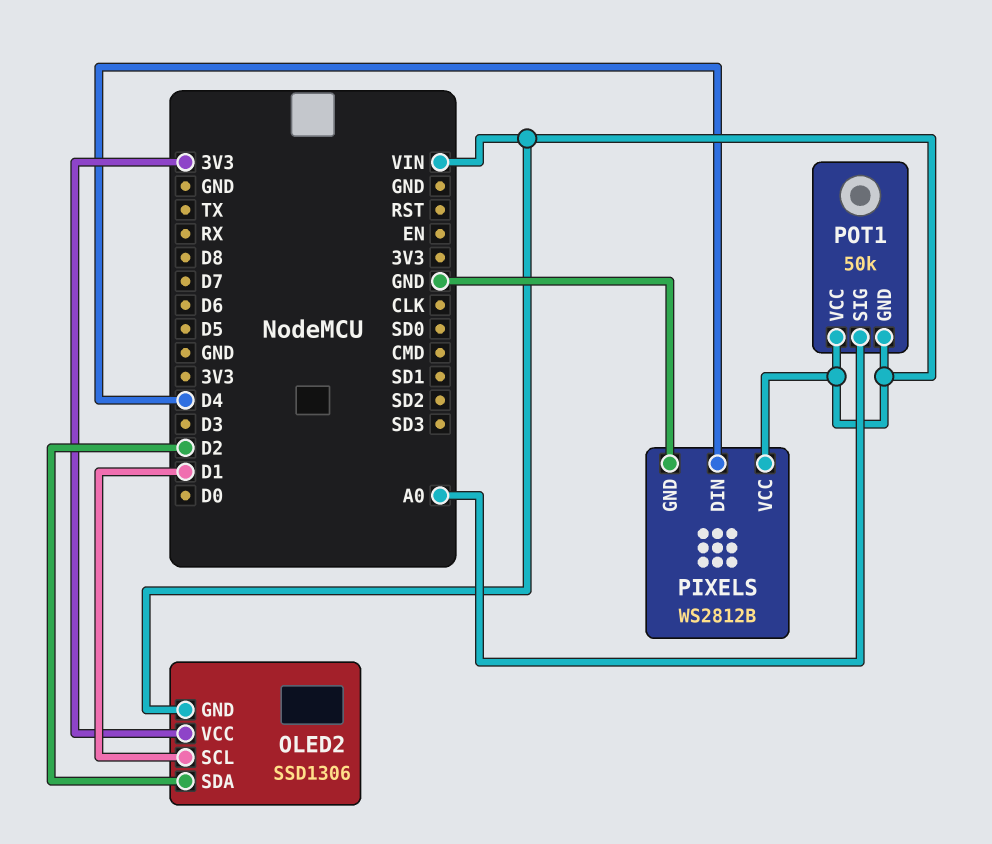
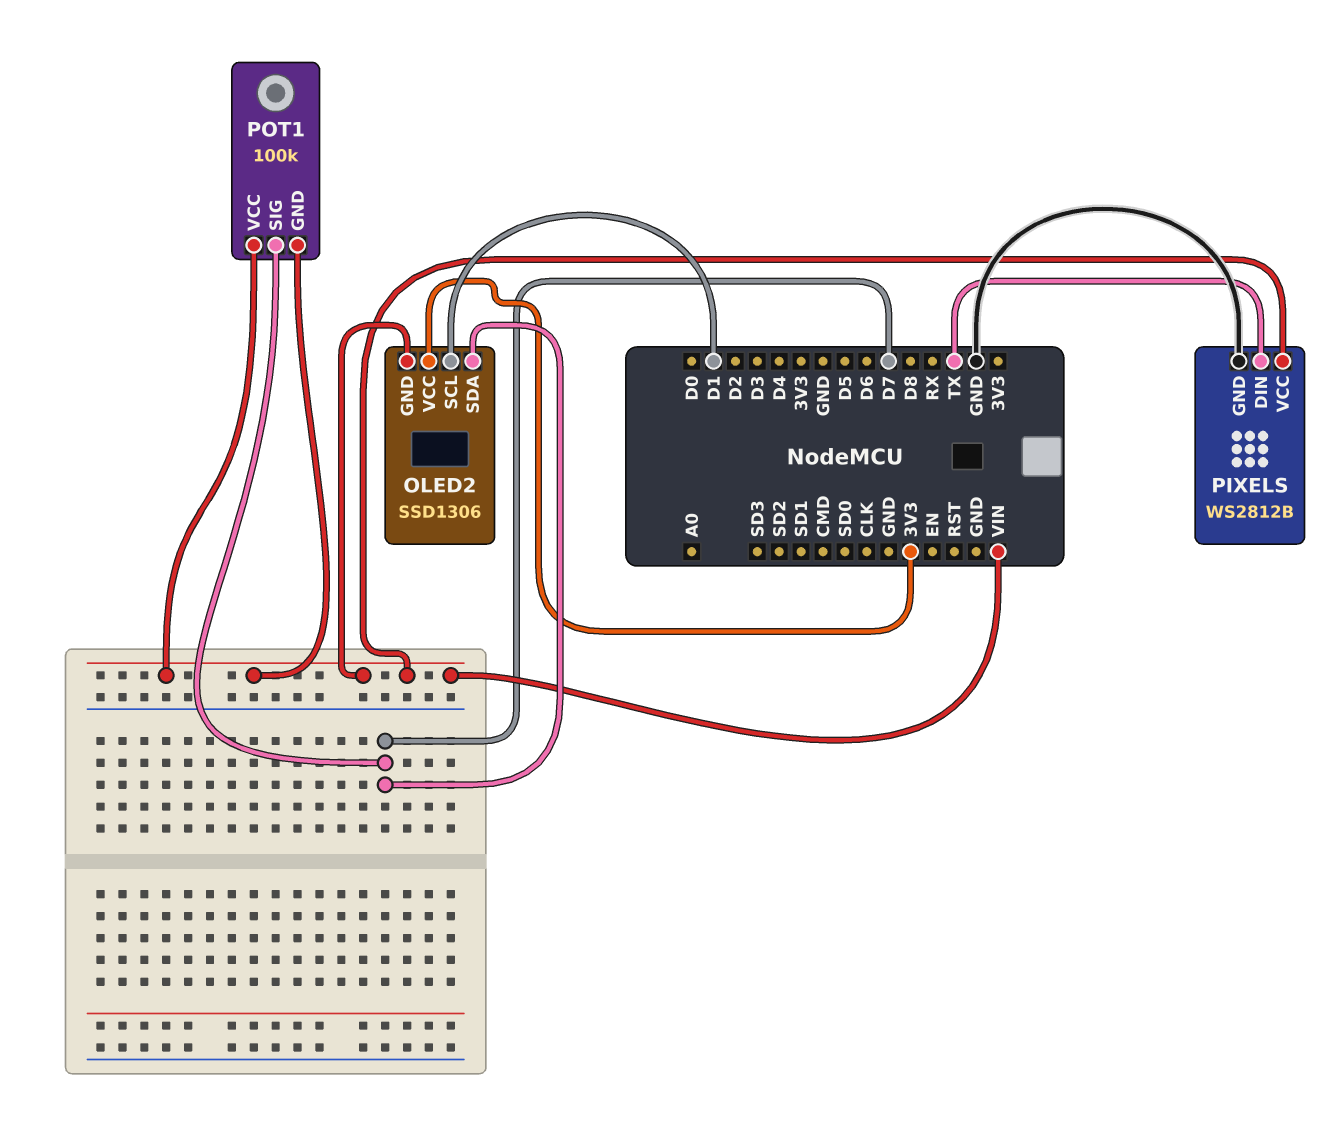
OLED2 pin SDA: D2 -> D7
PIXELS pin DIN: D4 -> TX
POT1: 50k -> 100k
POT1 pin SIG: A0 -> D7

